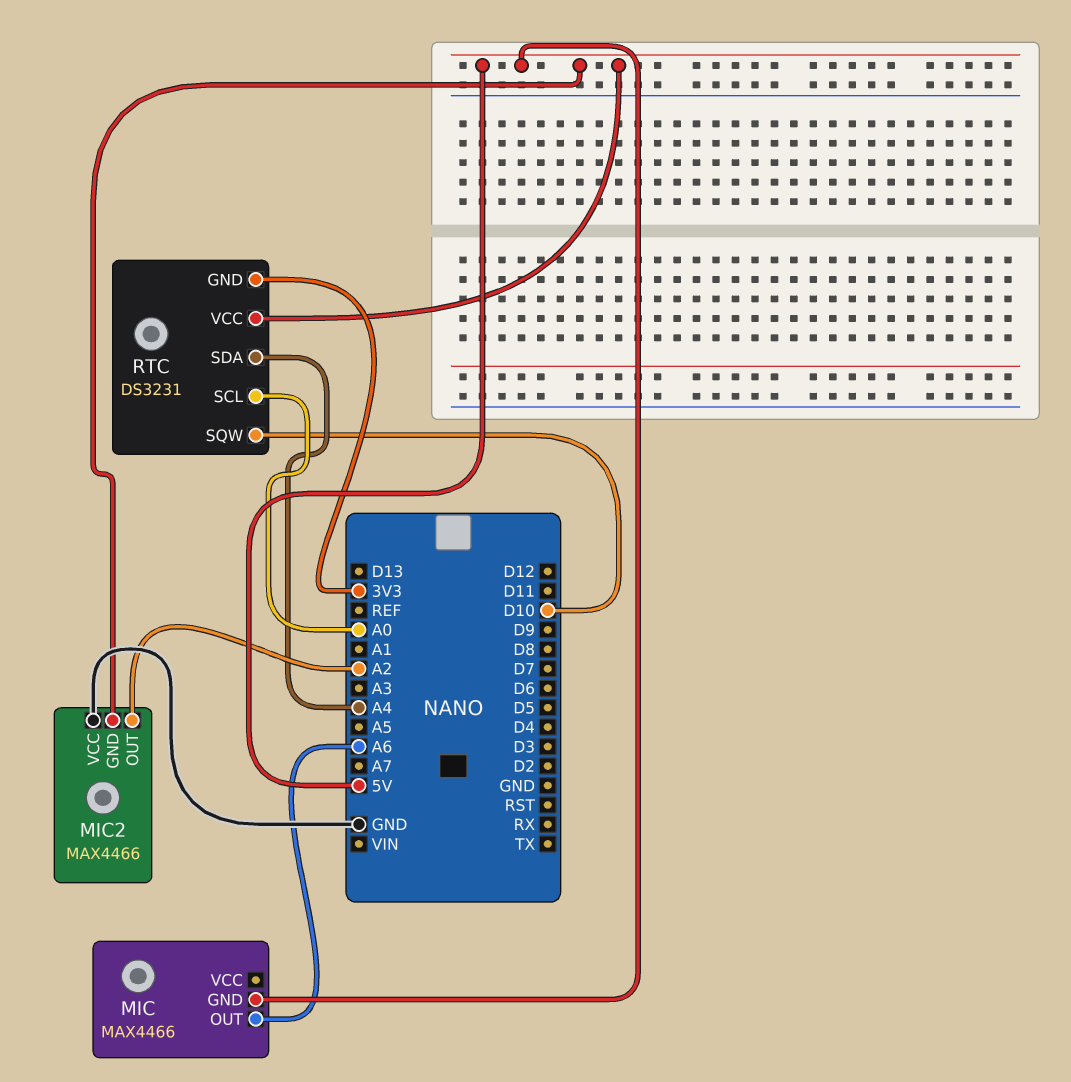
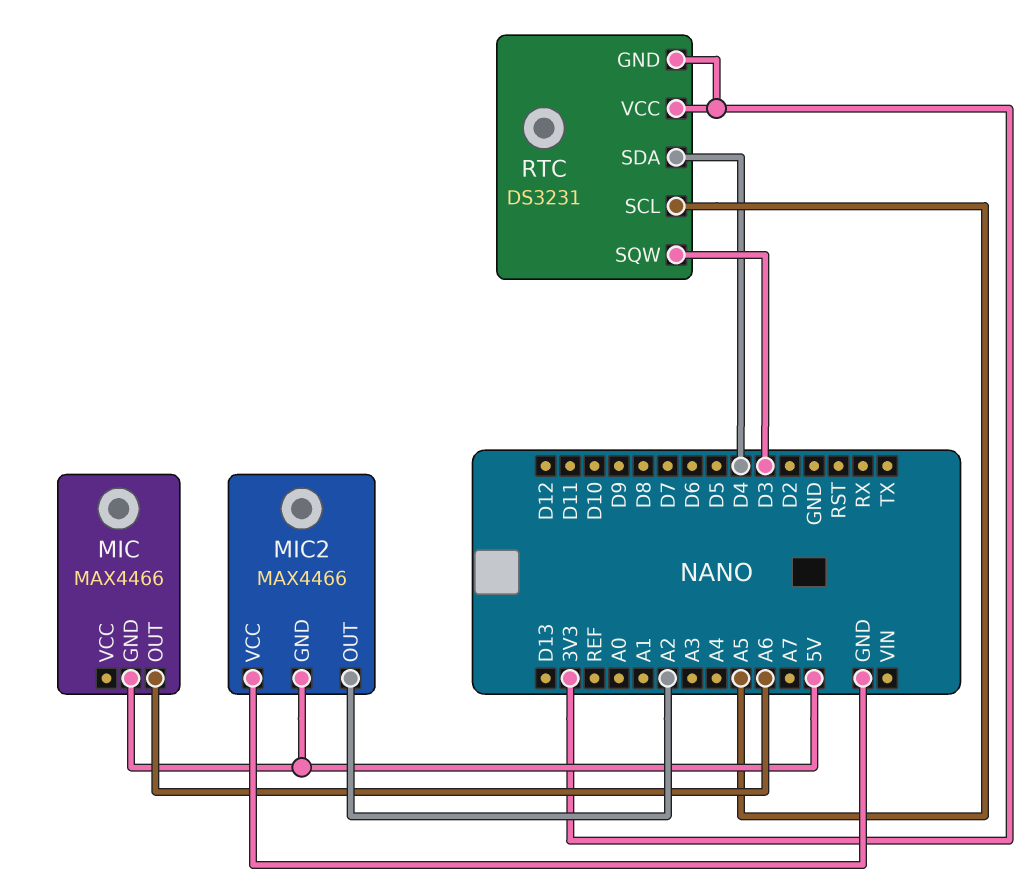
RTC pin SCL: A0 -> A5
RTC pin SDA: A4 -> D4
RTC pin SQW: D10 -> D3
RTC pin VCC: 5V -> 3V3

